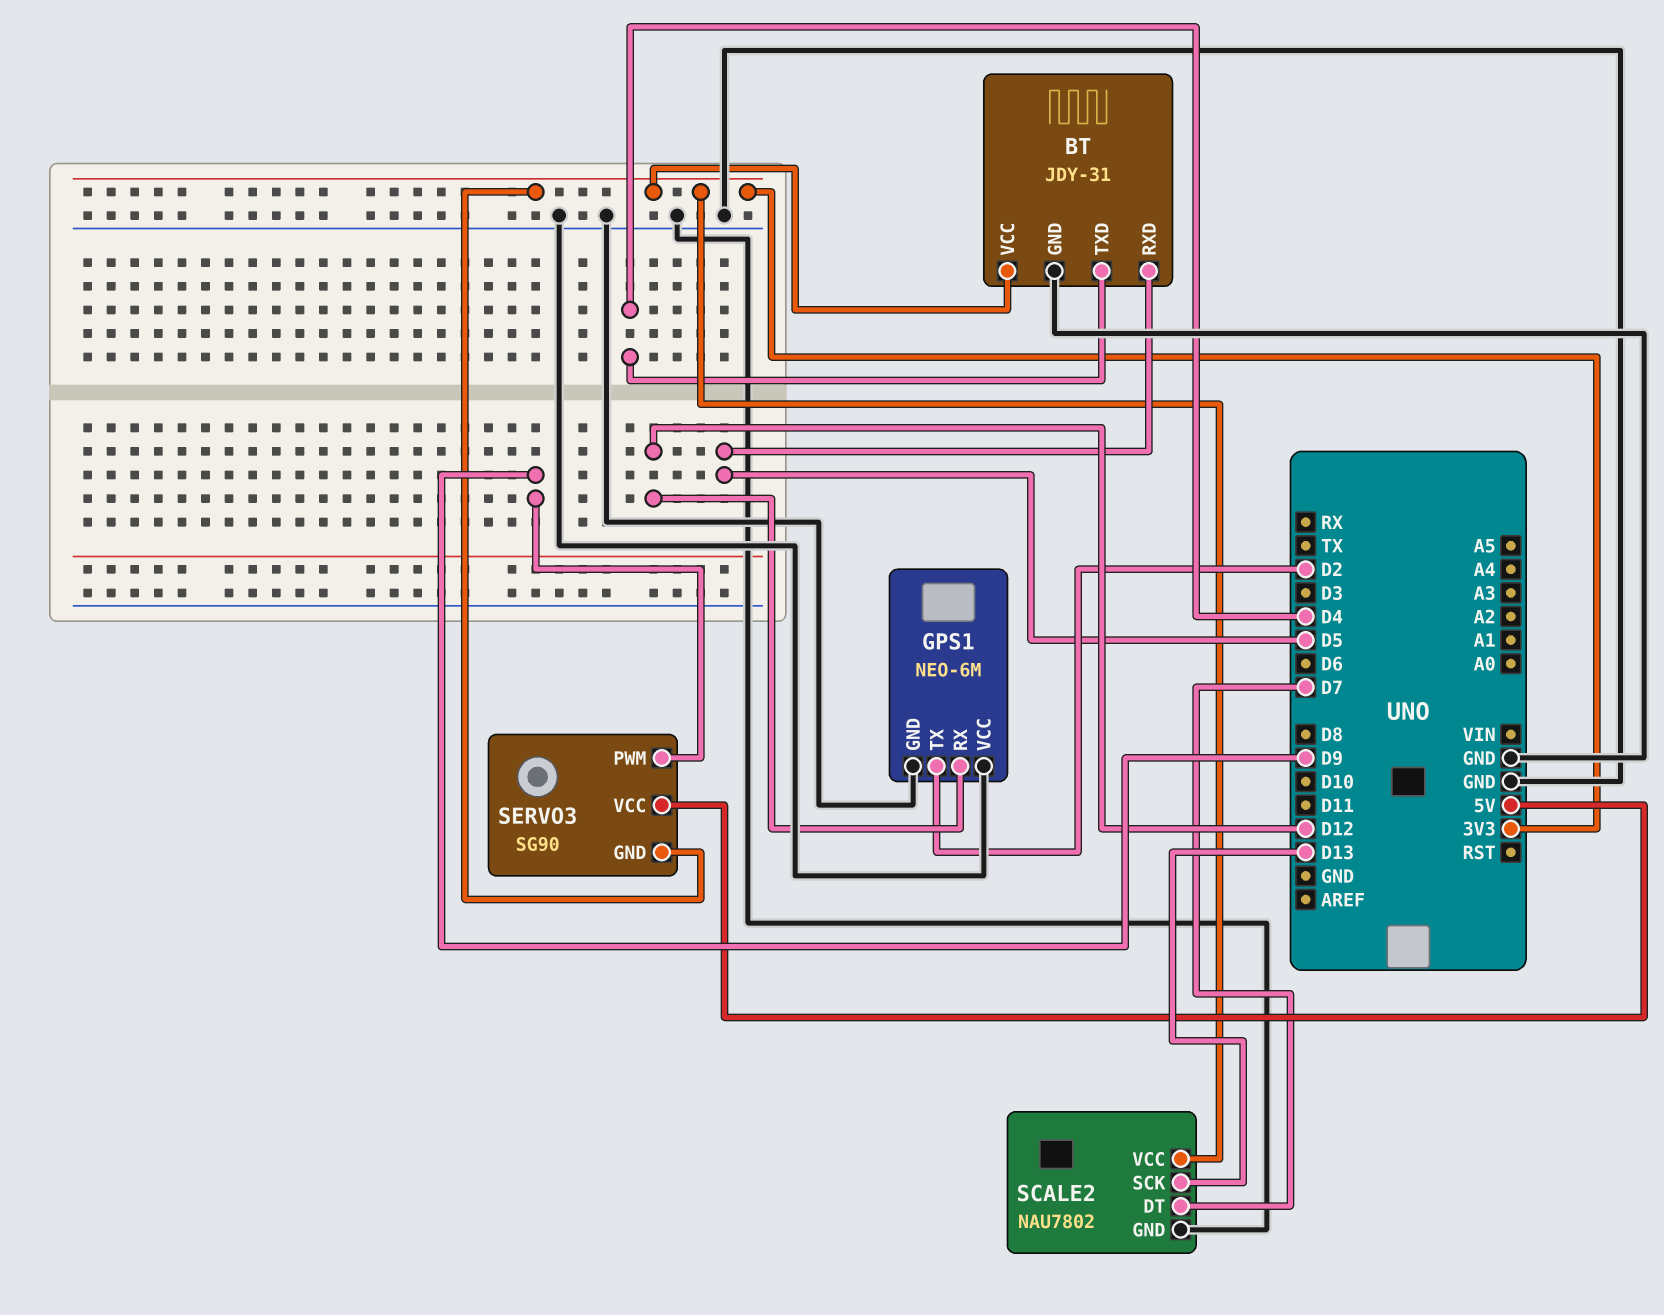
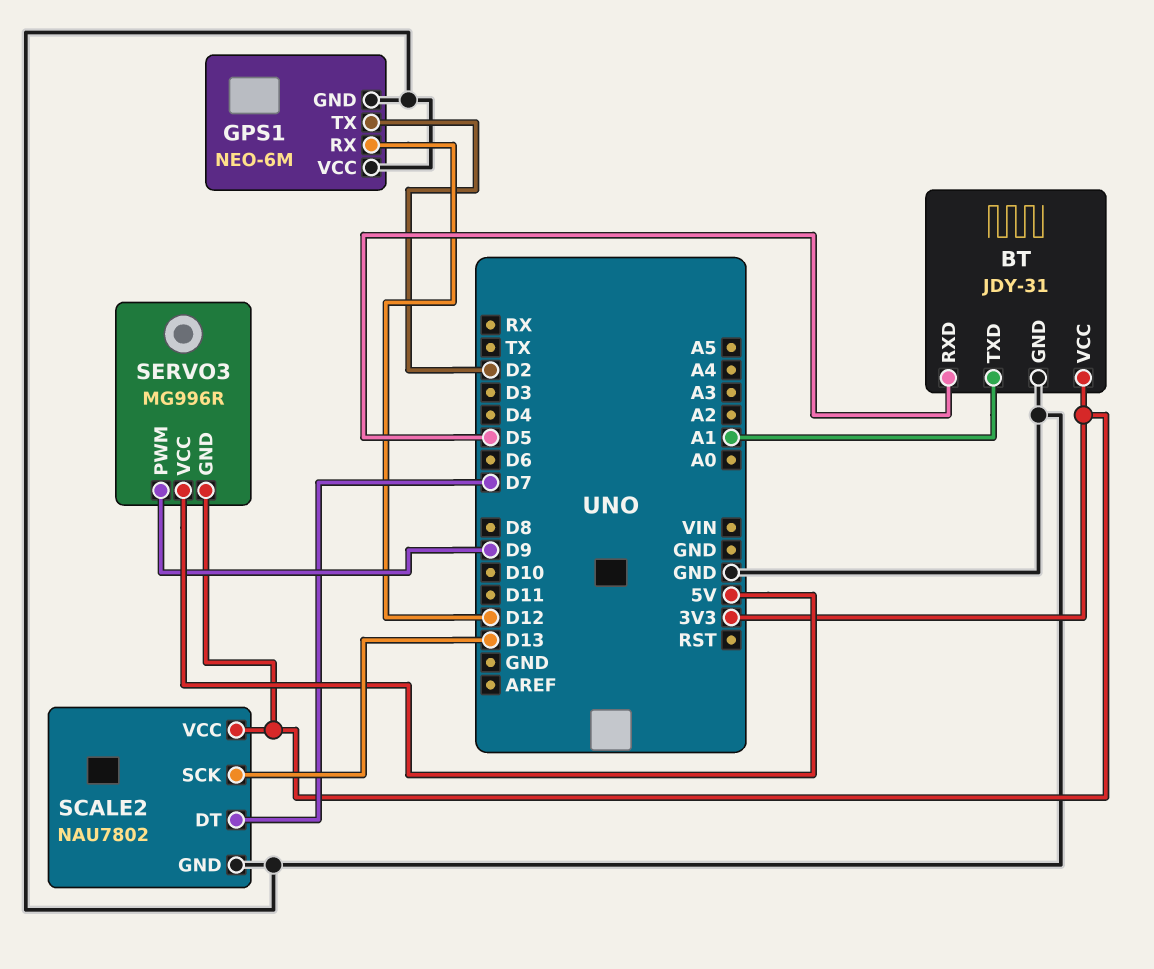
BT pin TXD: D4 -> A1
SERVO3: SG90 -> MG996R

